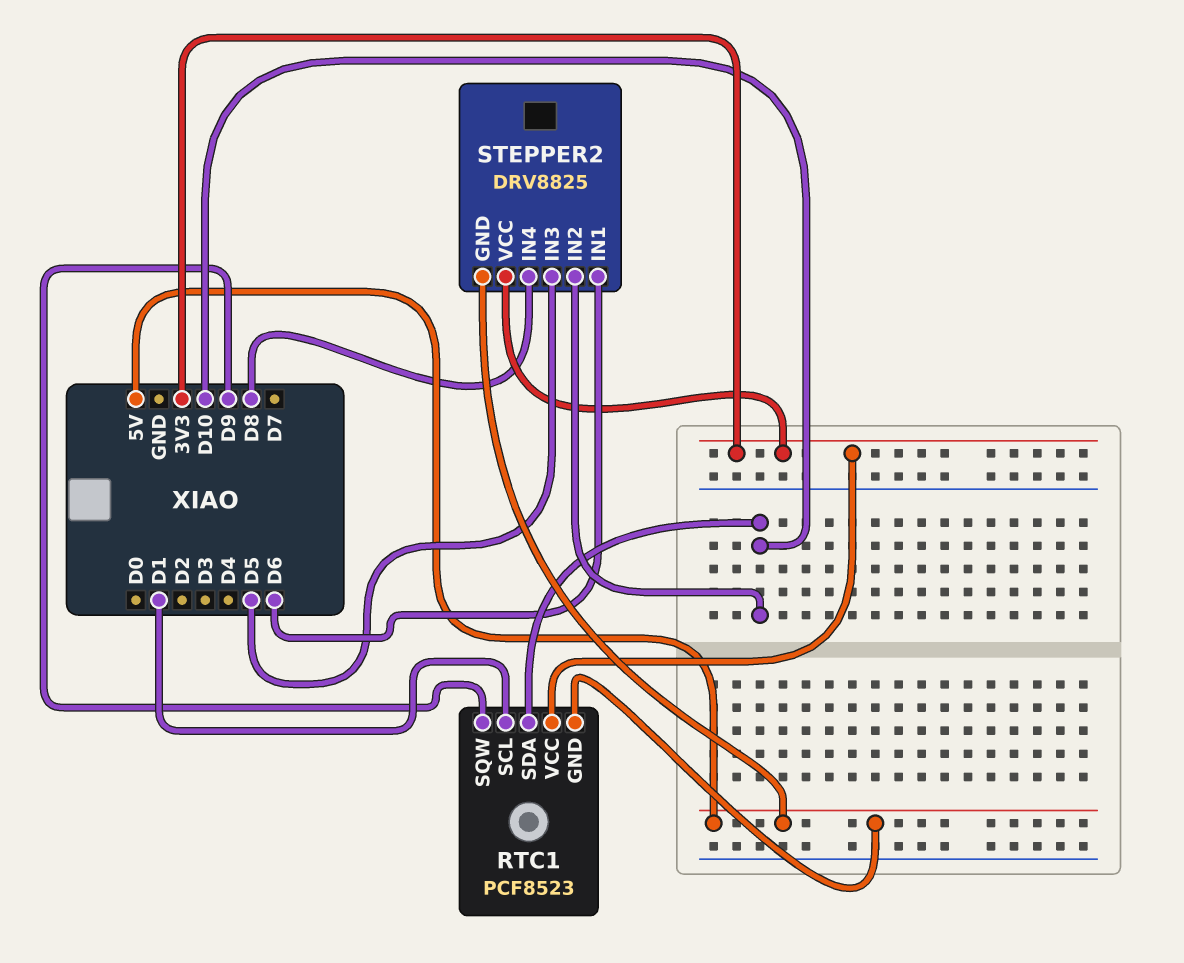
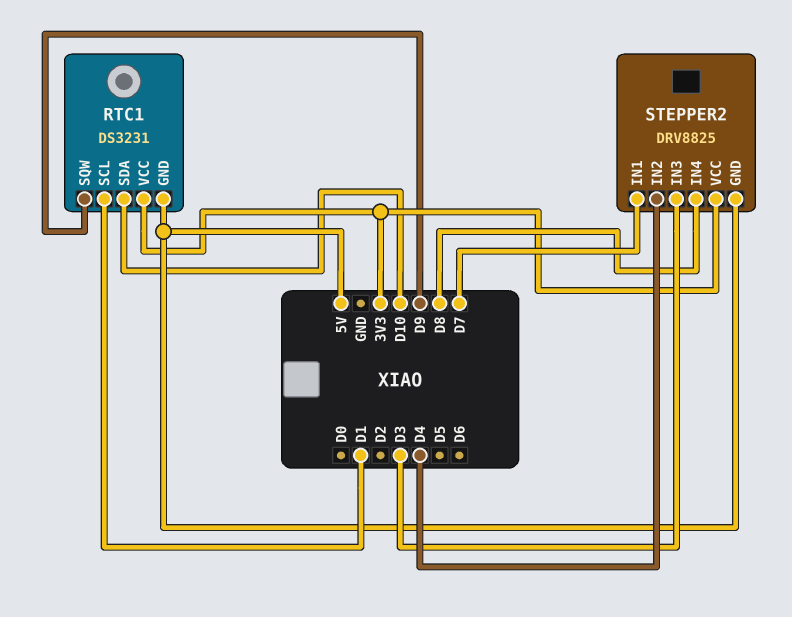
RTC1: PCF8523 -> DS3231
STEPPER2 pin IN1: D6 -> D7
STEPPER2 pin IN2: D10 -> D4
STEPPER2 pin IN3: D5 -> D3

